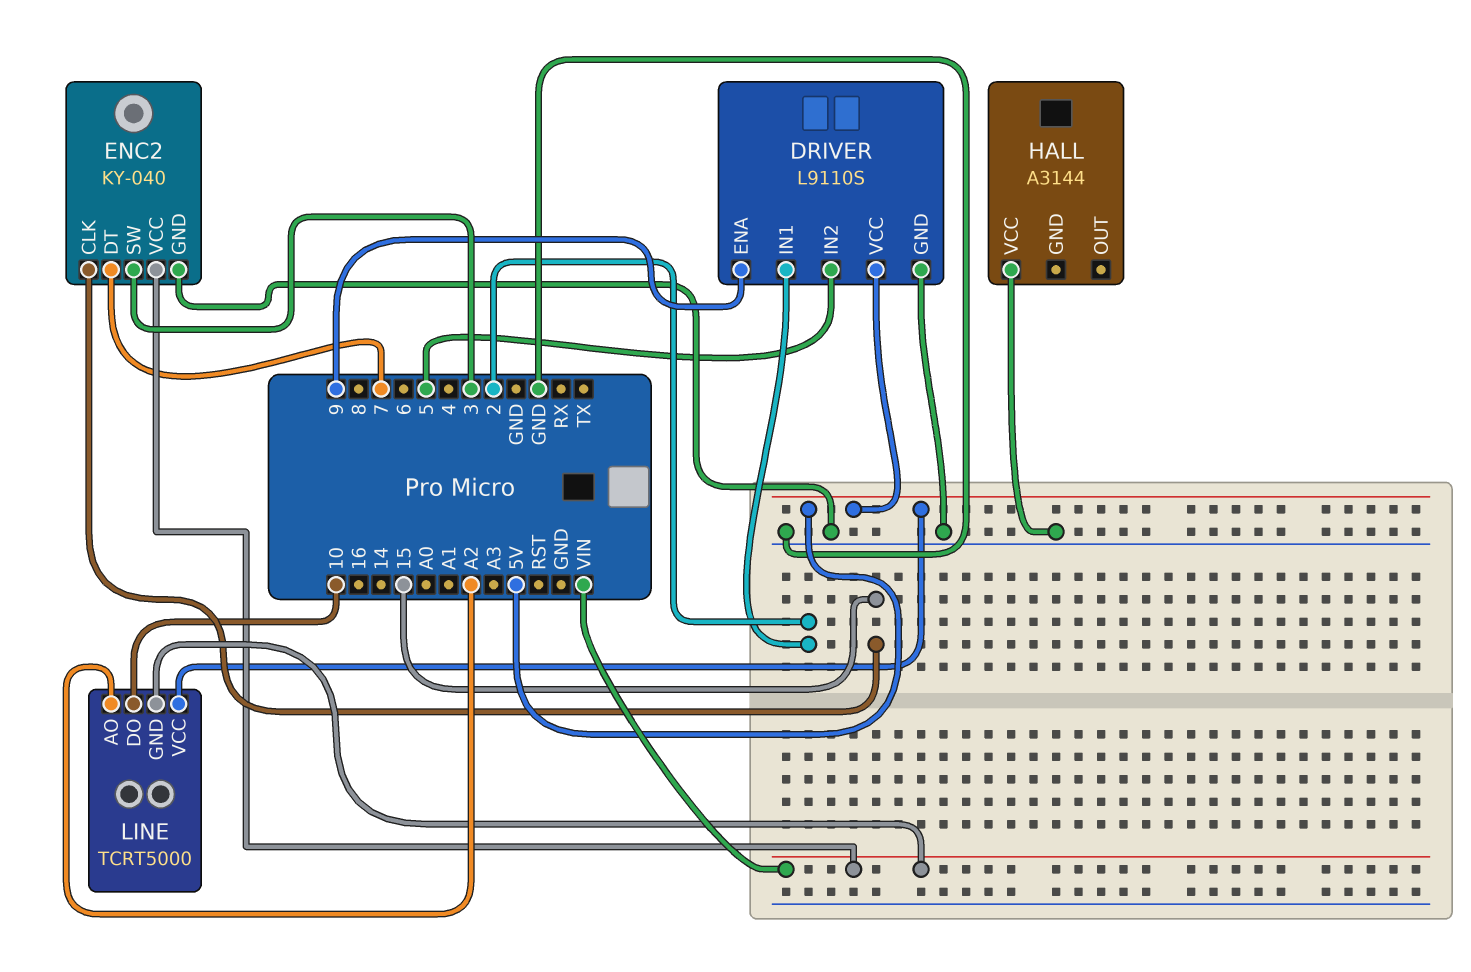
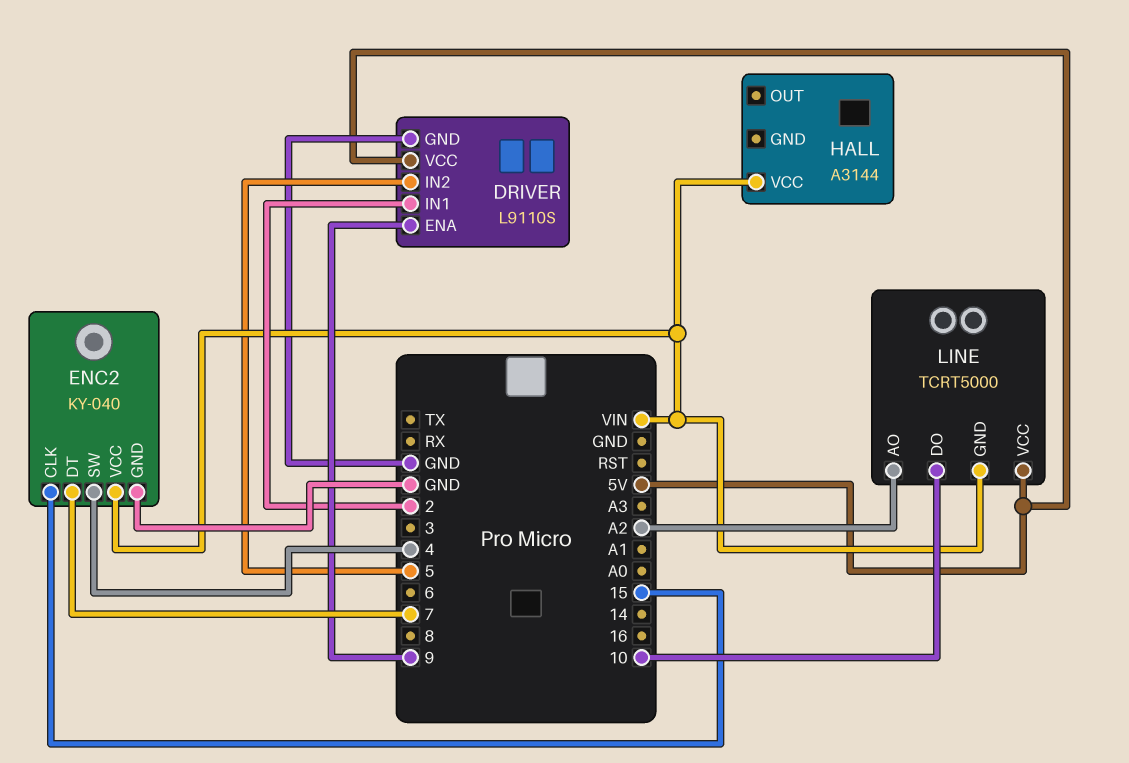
ENC2 pin SW: 3 -> 4
HALL pin VCC: GND -> VIN

